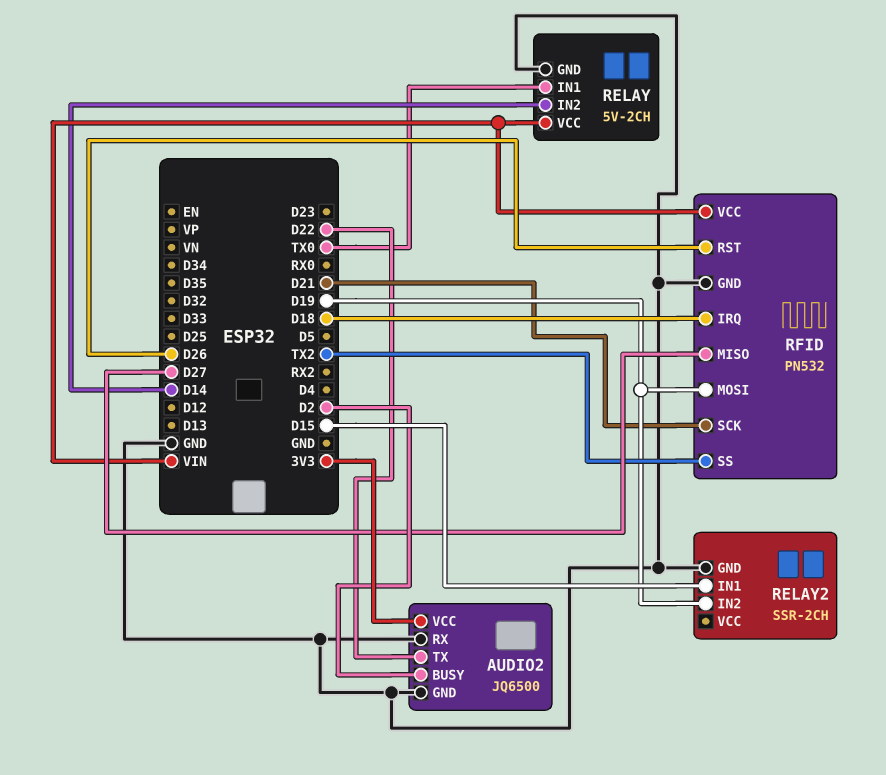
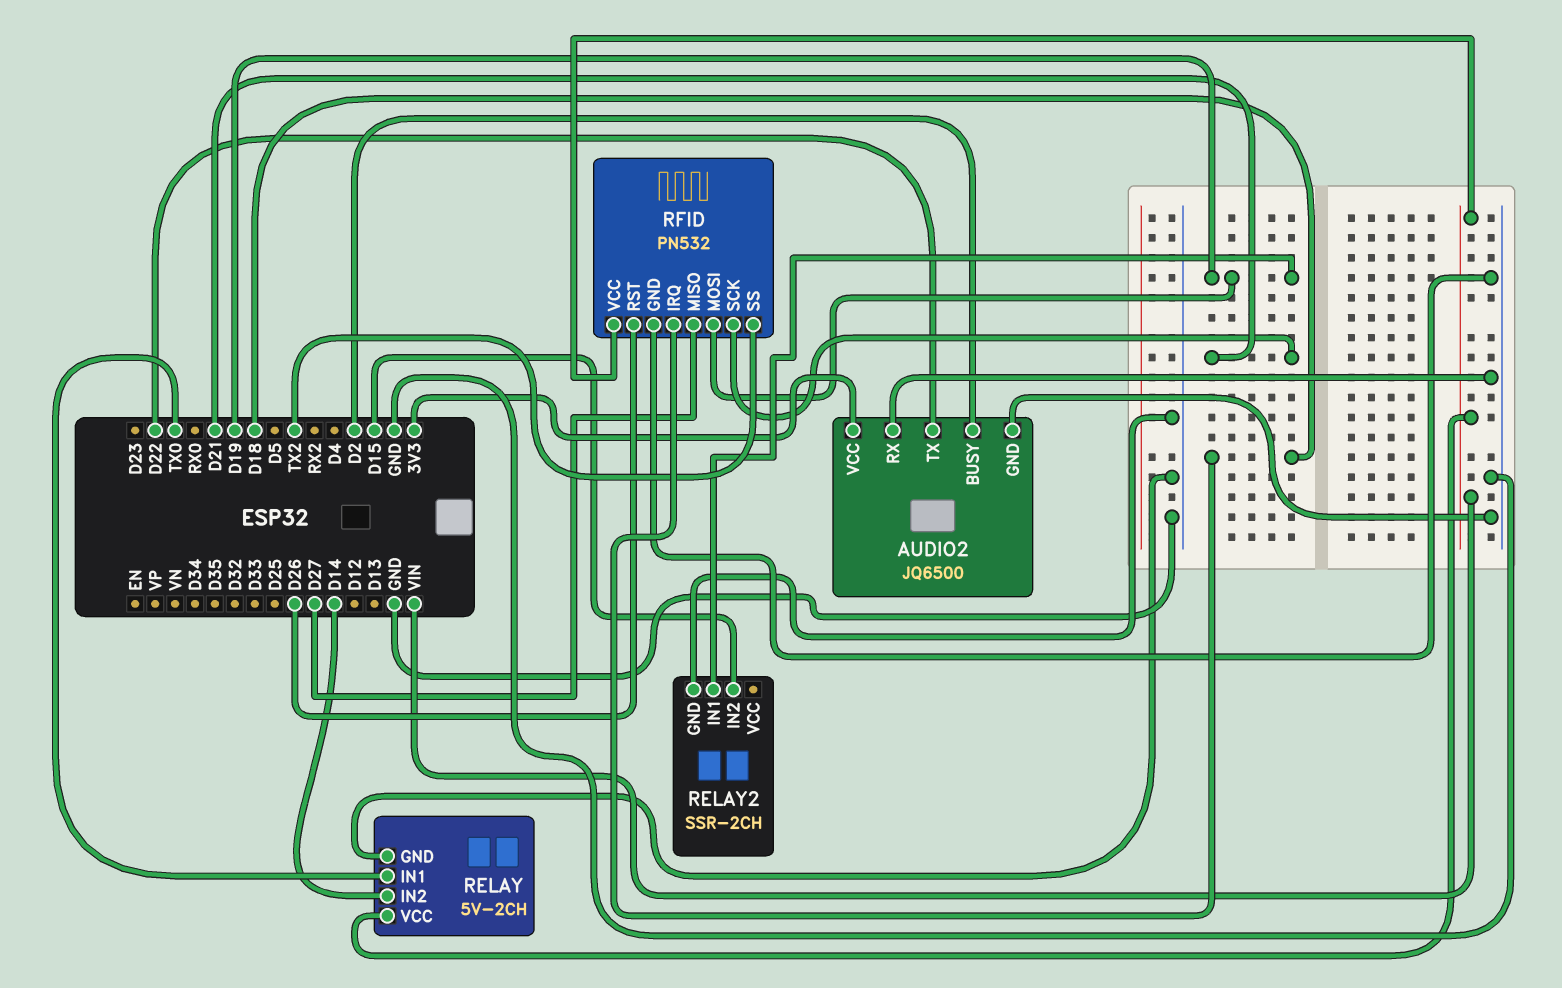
RELAY2 pin IN1: D15 -> D19
RELAY2 pin IN2: D19 -> D15

